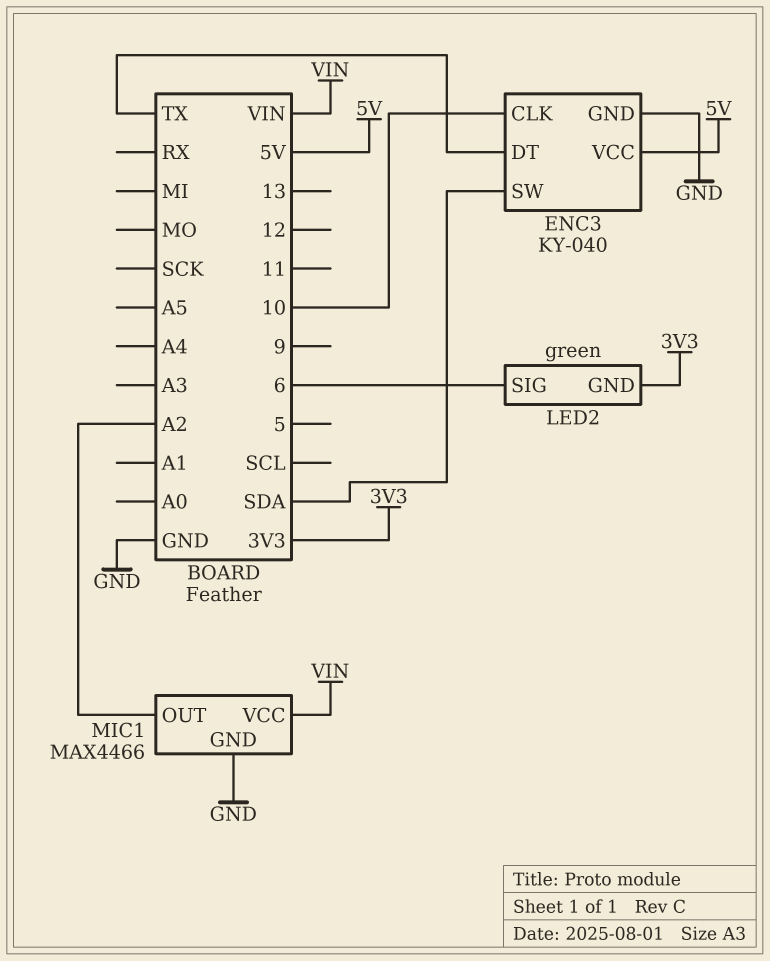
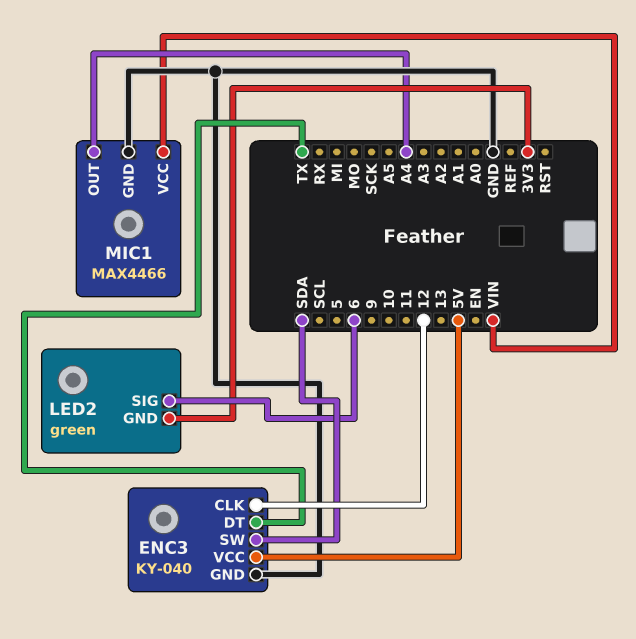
ENC3 pin CLK: 10 -> 12
MIC1 pin OUT: A2 -> A4

